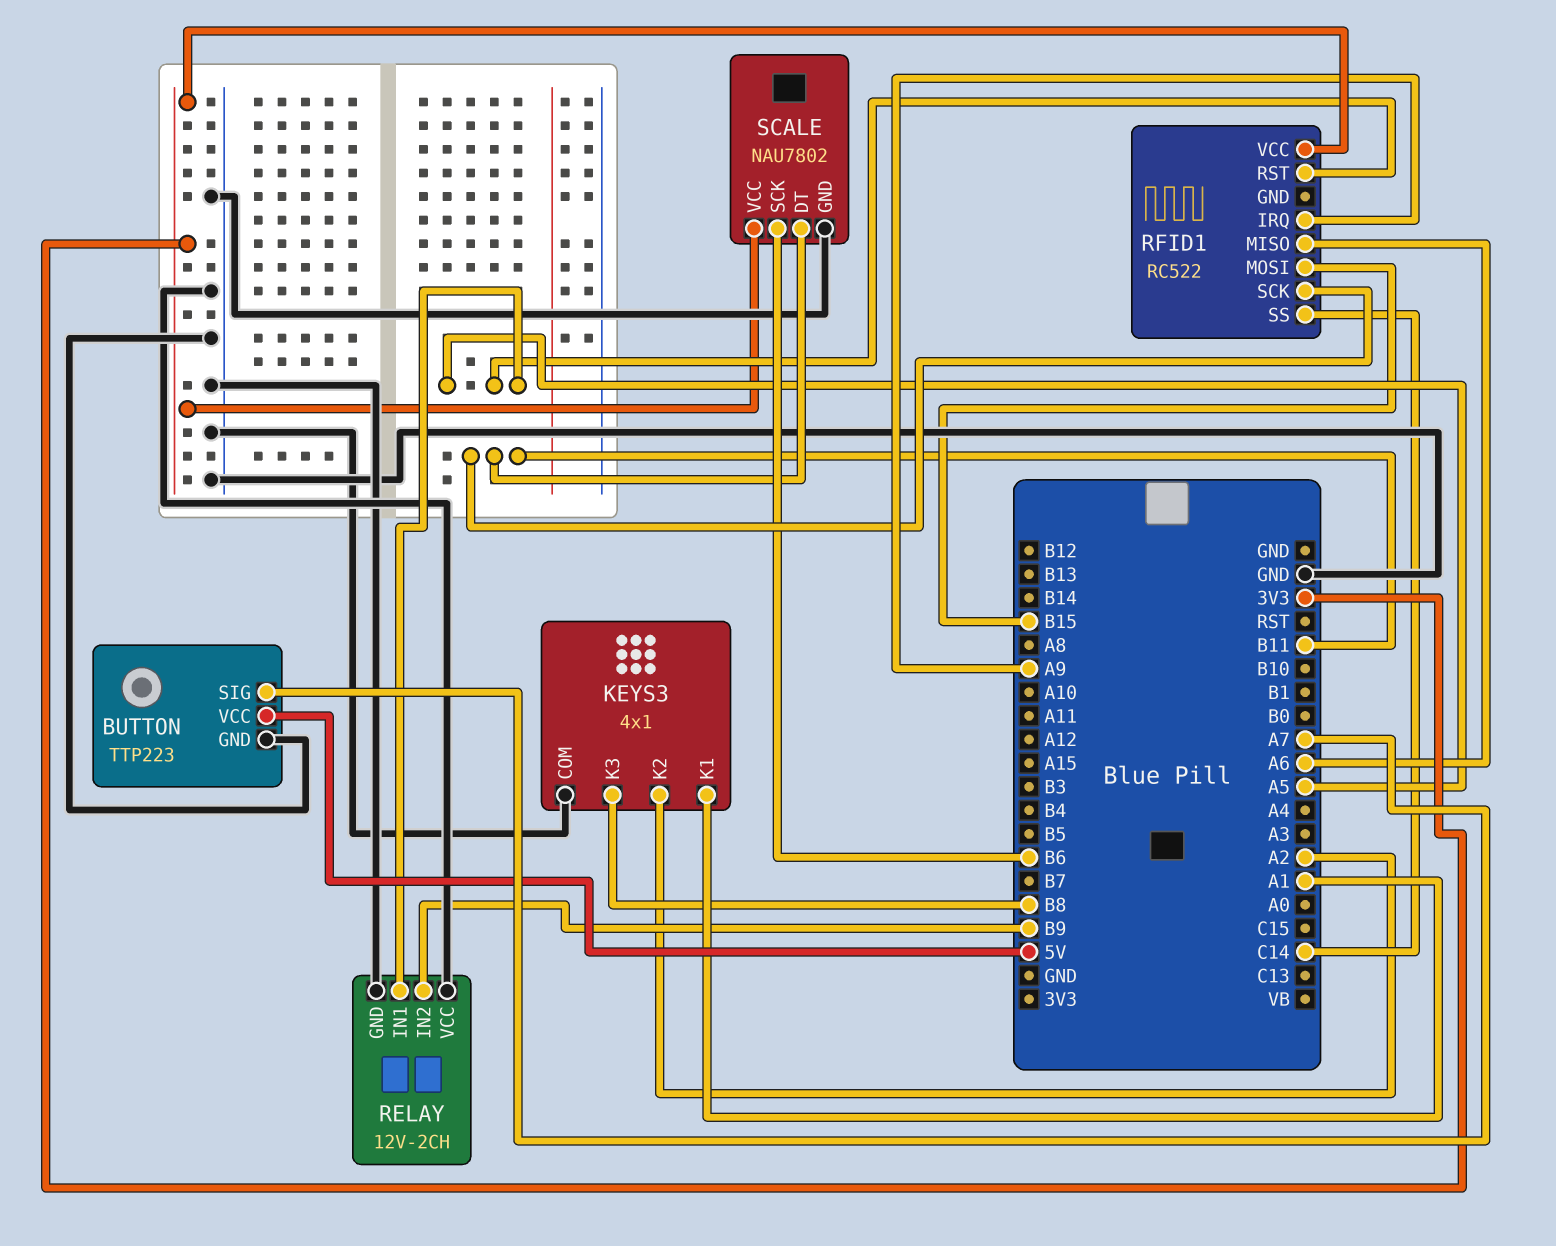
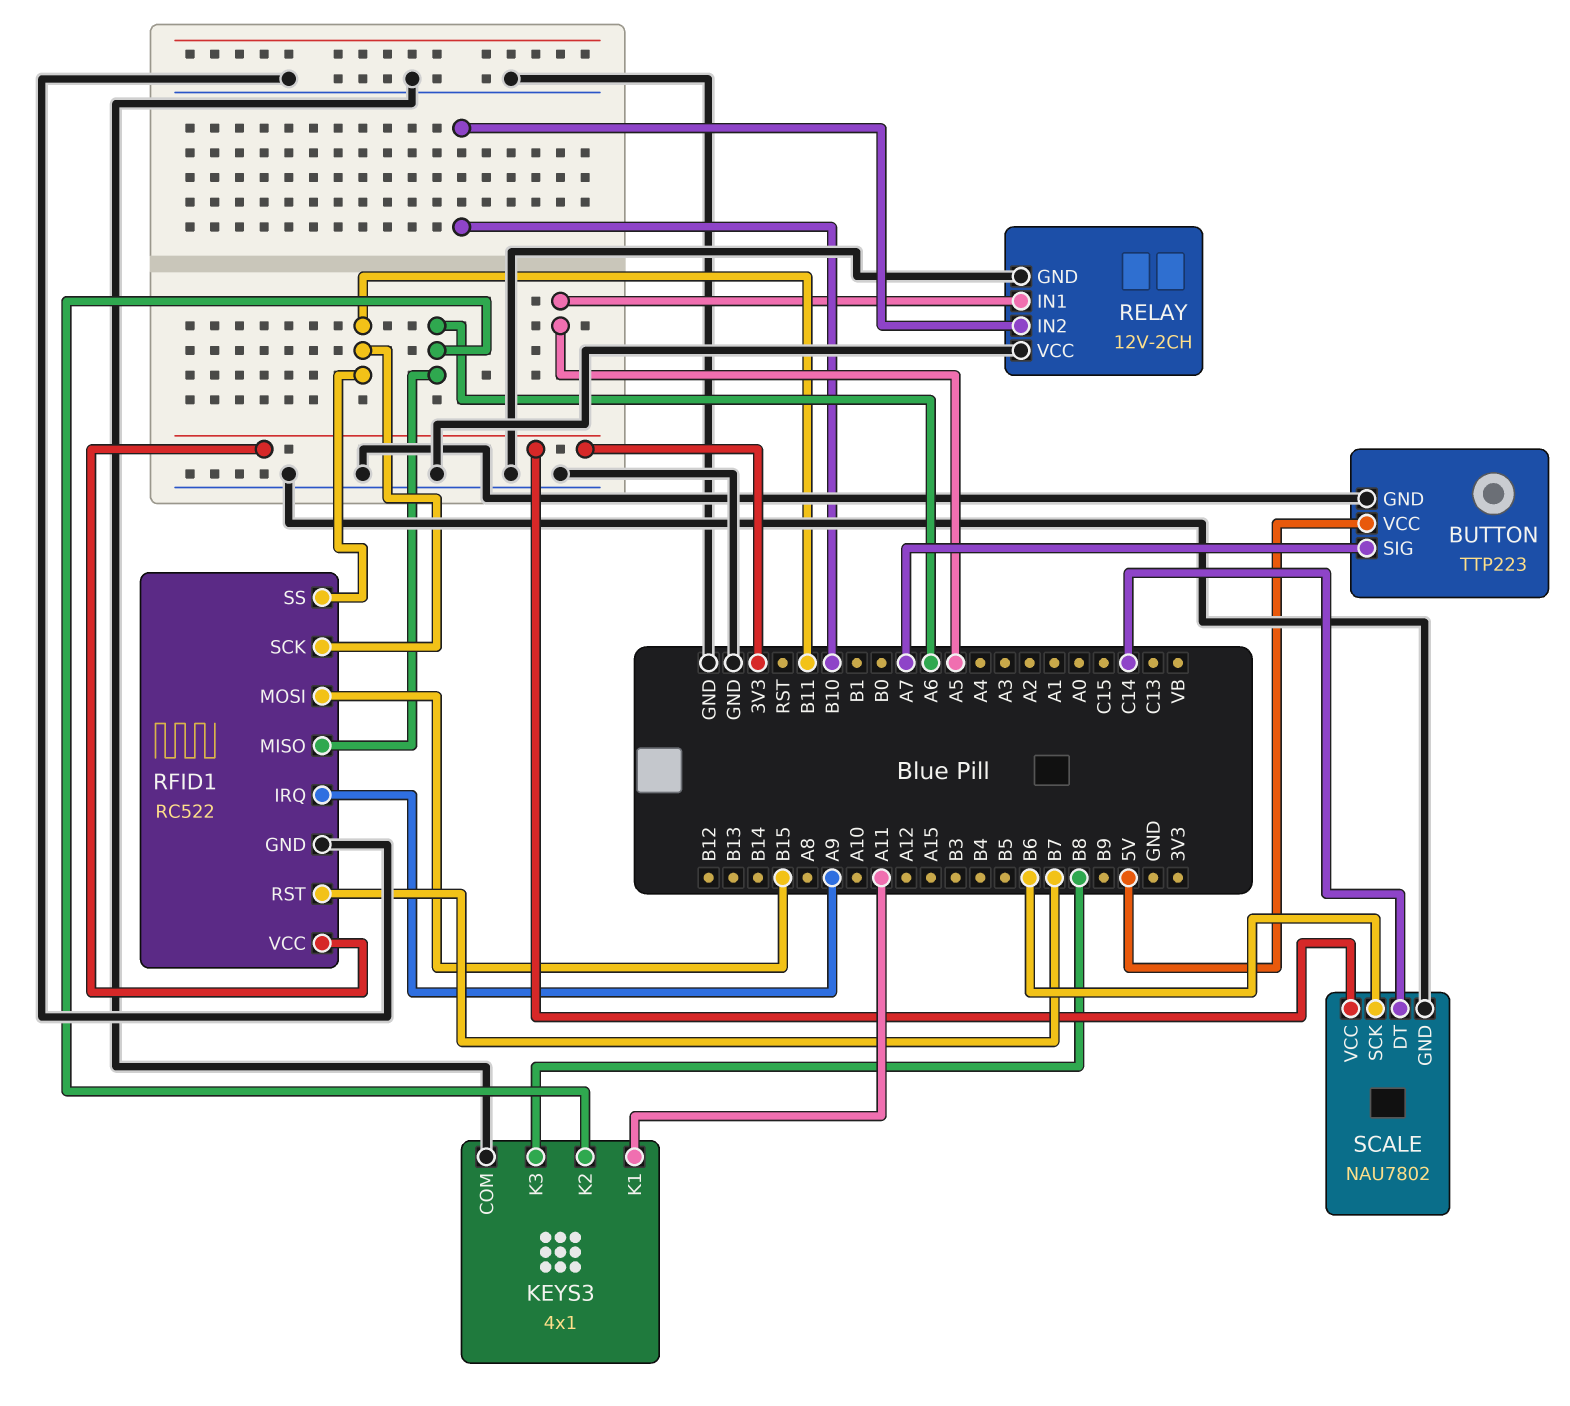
KEYS3 pin K1: A1 -> A11
KEYS3 pin K2: A2 -> A6
RELAY pin IN2: B9 -> B10
RFID1 pin GND: none -> GND
RFID1 pin RST: A5 -> B7
RFID1 pin SS: C14 -> B11
SCALE pin DT: B11 -> C14

